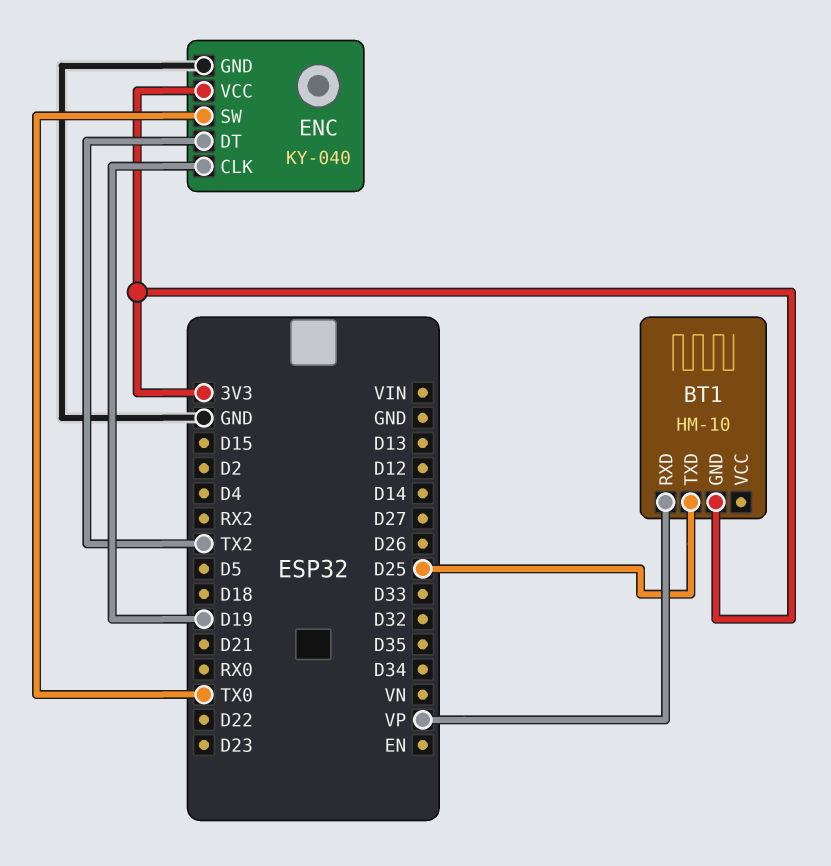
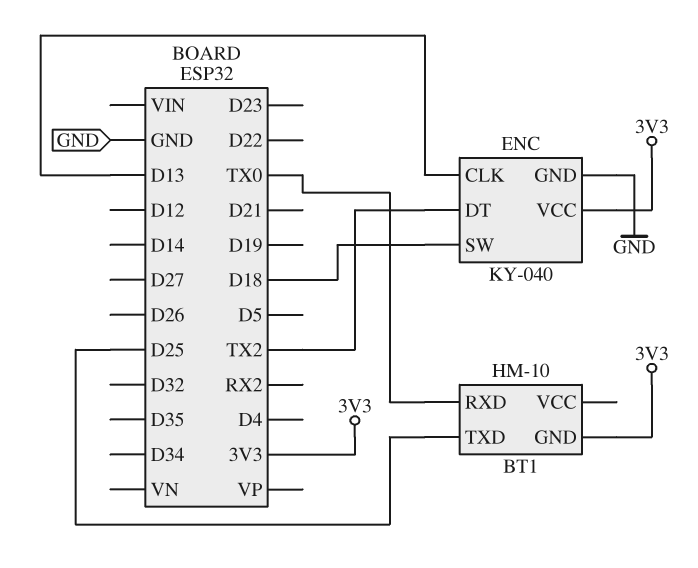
BT1 pin RXD: VP -> TX0
ENC pin CLK: D19 -> D13
ENC pin SW: TX0 -> D18

